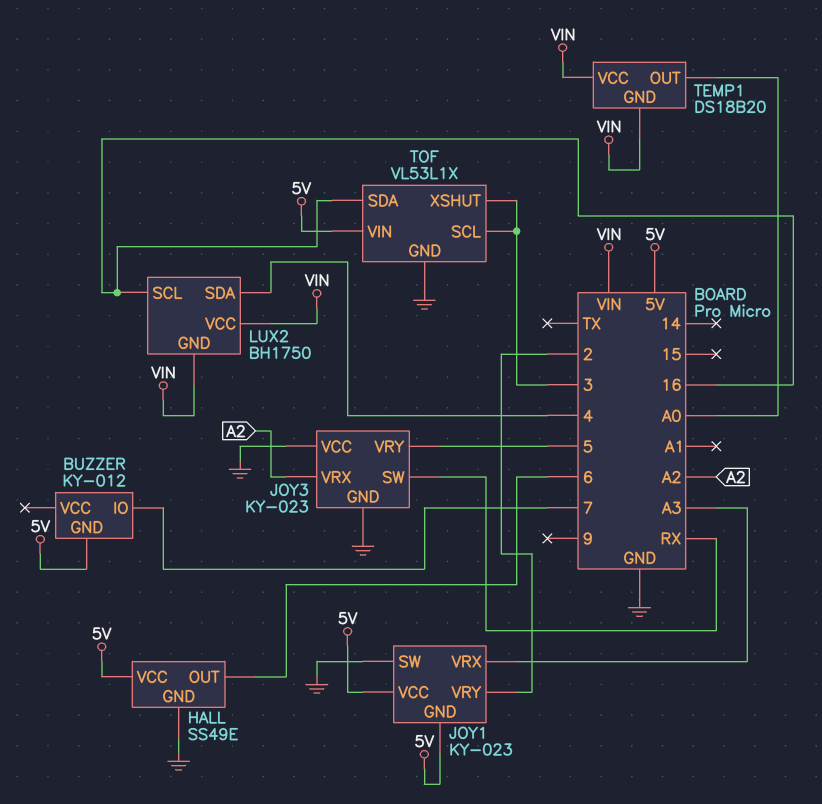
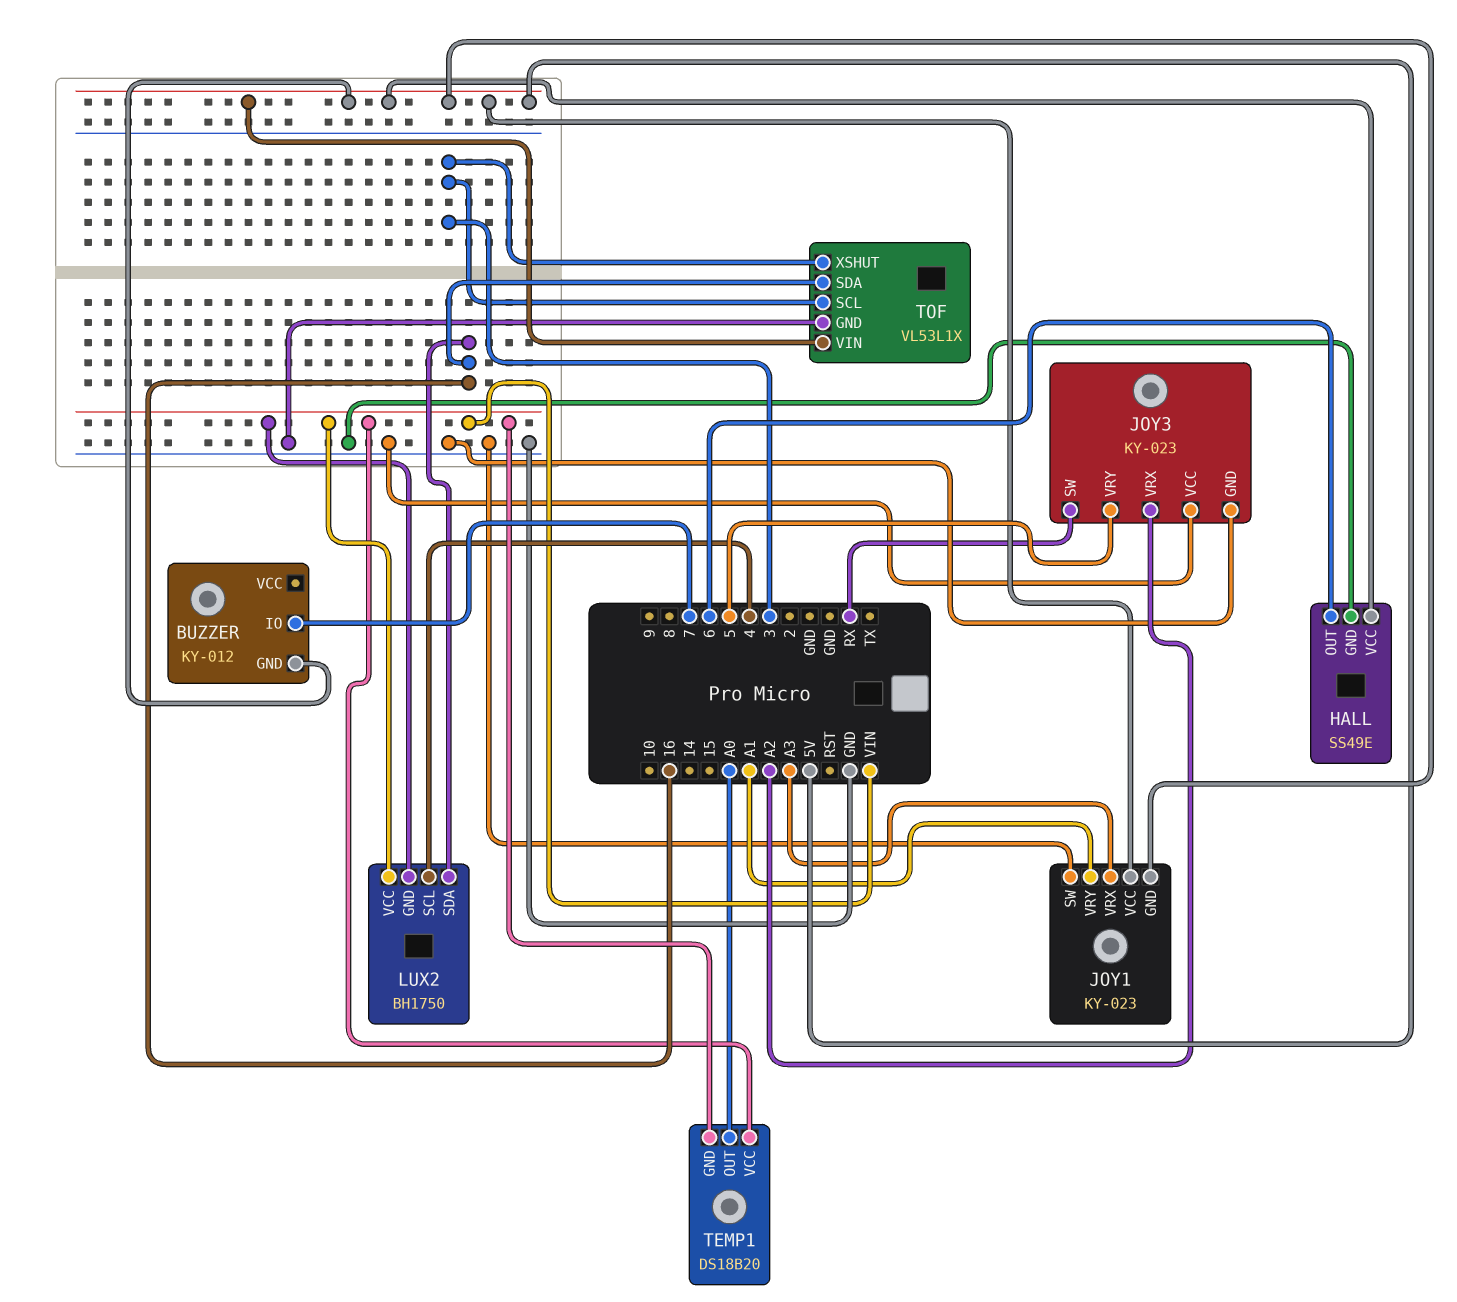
JOY1 pin VRY: 2 -> A1
LUX2 pin SCL: 16 -> 4
LUX2 pin SDA: 4 -> 16

